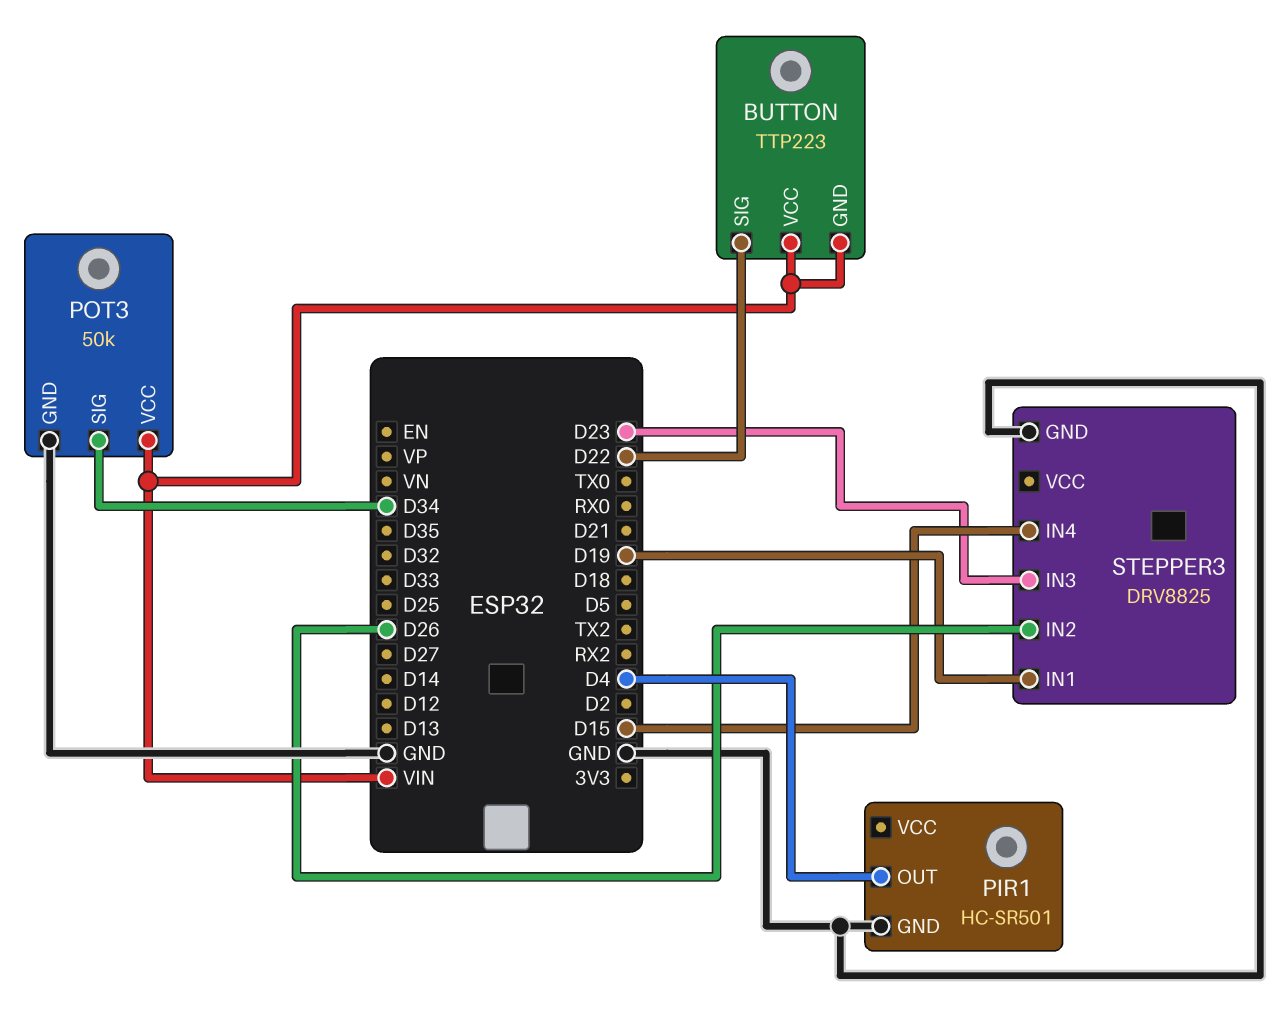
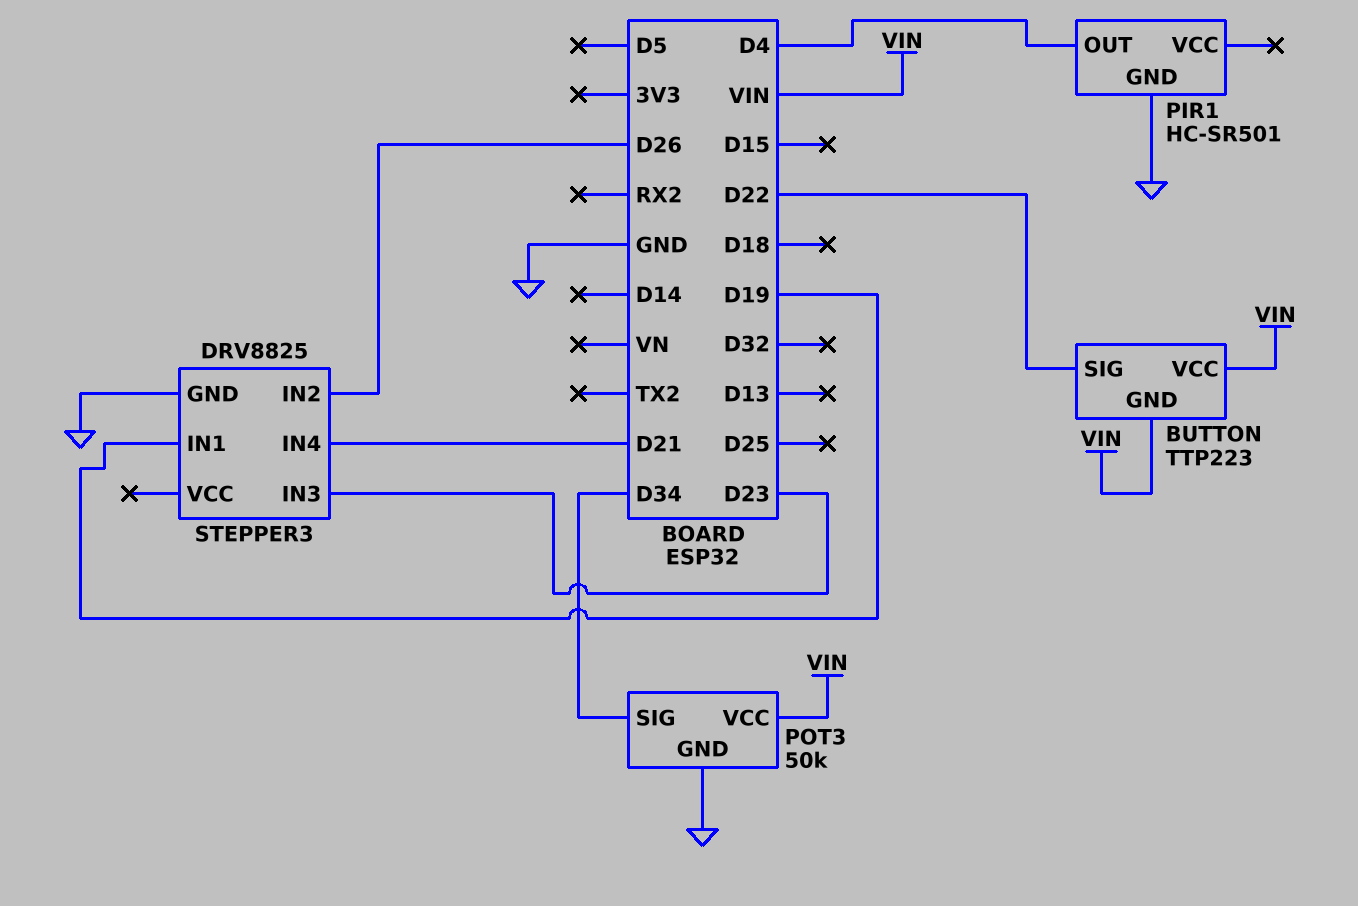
STEPPER3 pin IN4: D15 -> D21

